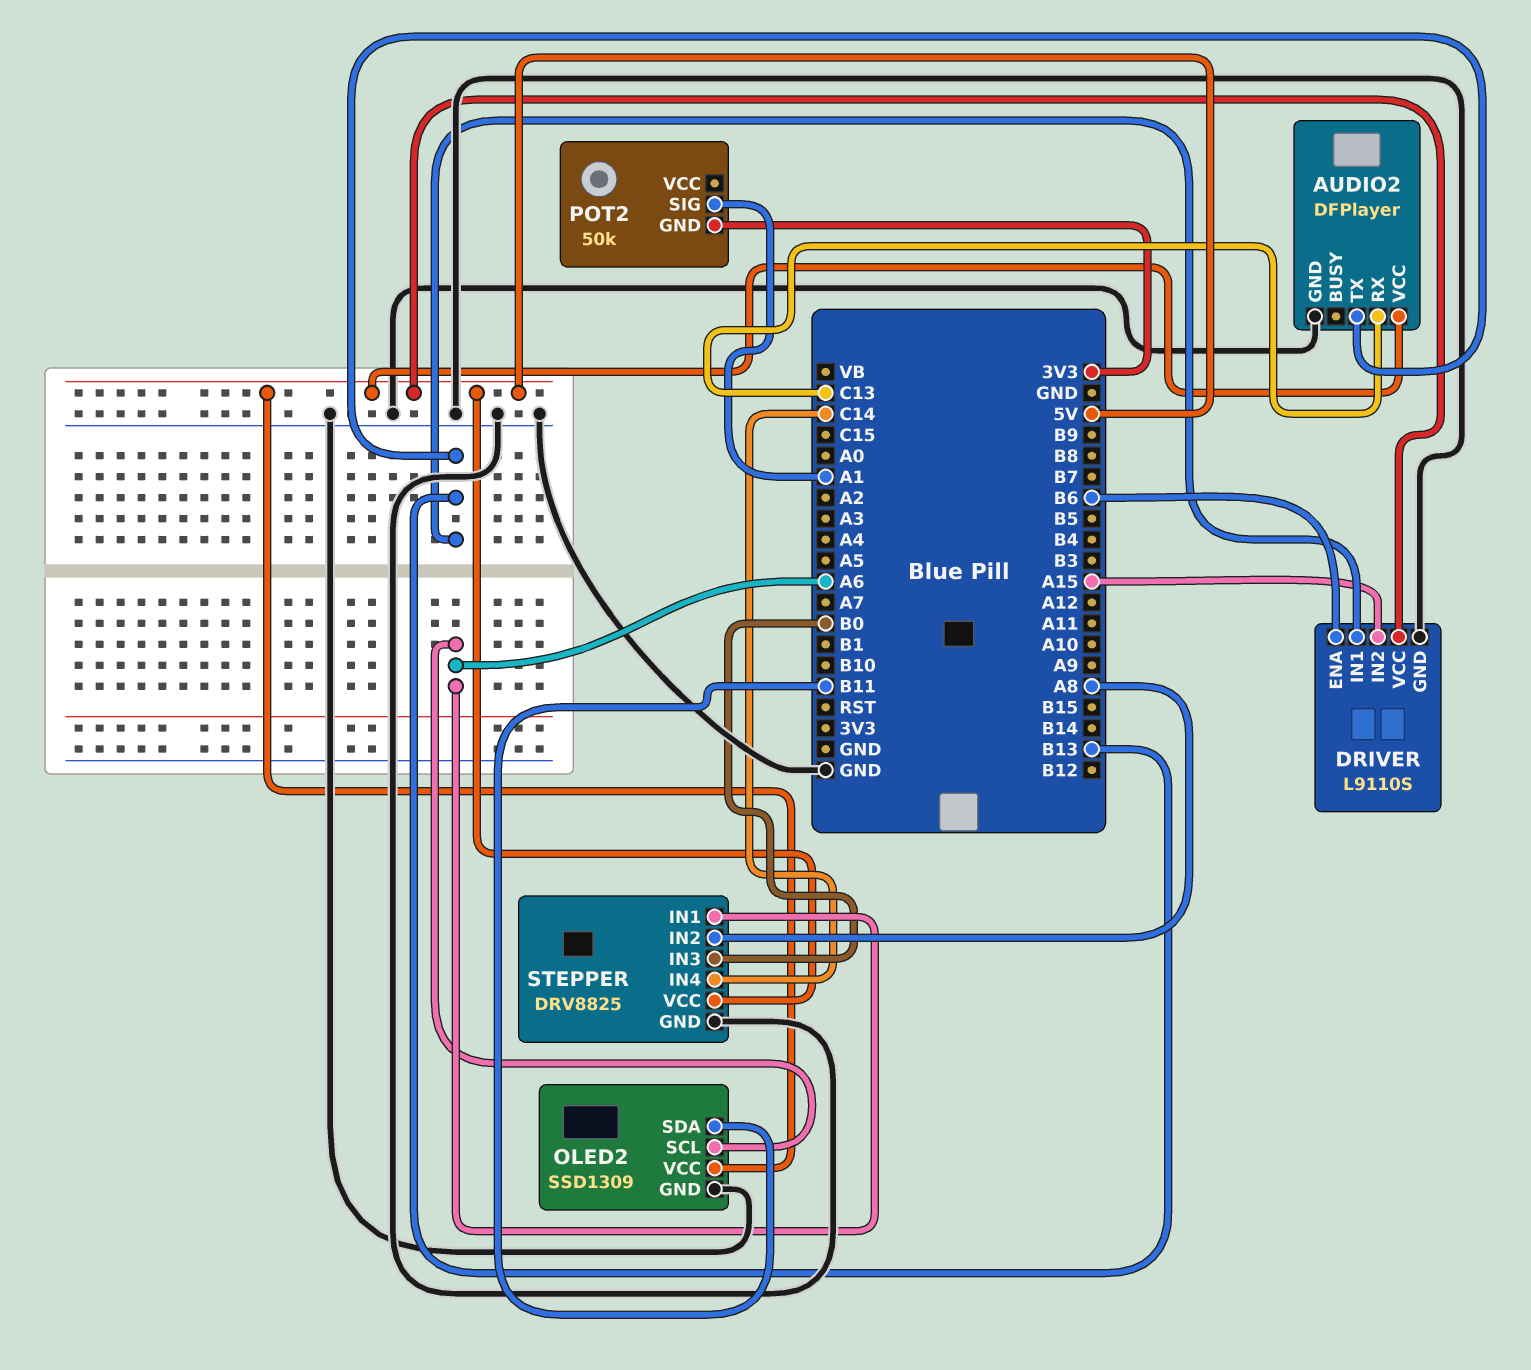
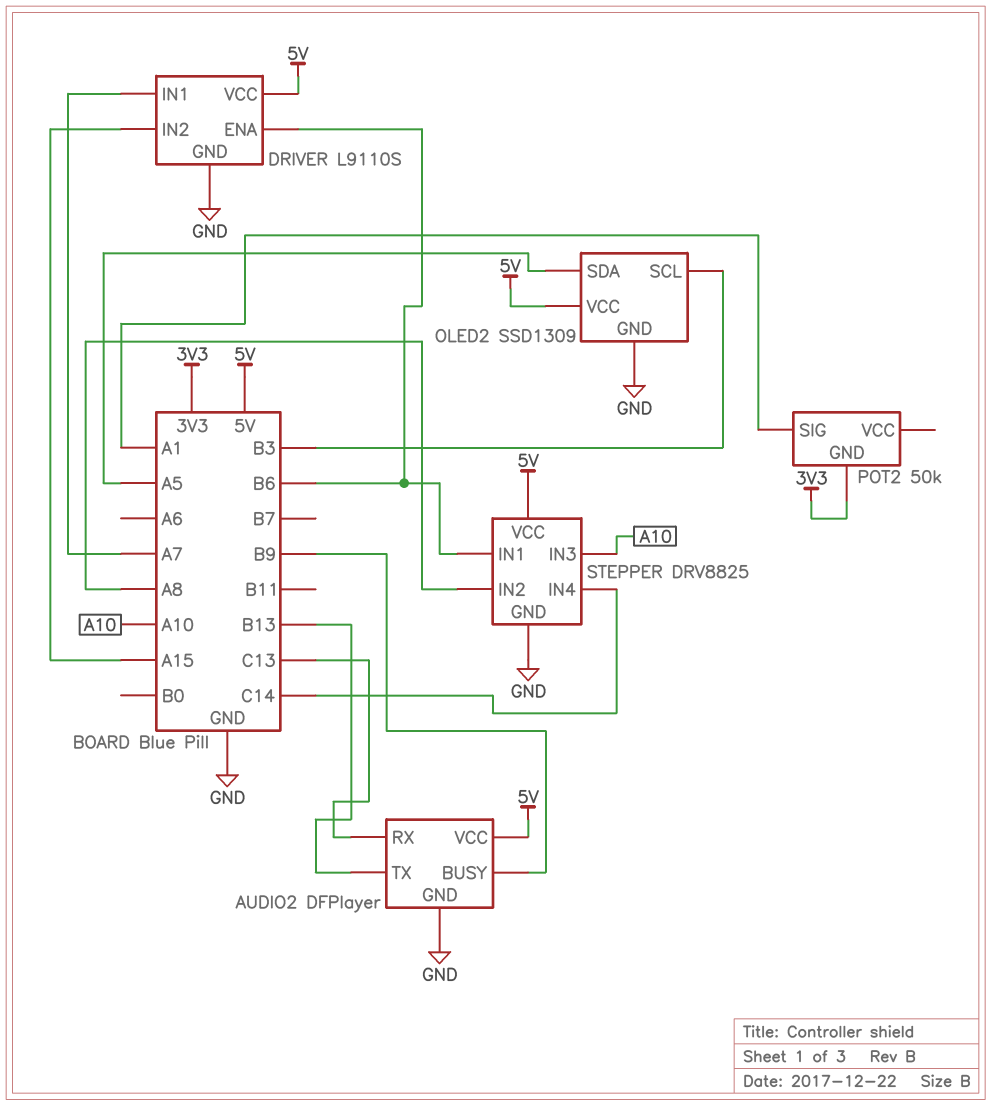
AUDIO2 pin BUSY: none -> B9
DRIVER pin IN1: B13 -> A7
OLED2 pin SCL: A6 -> B3
OLED2 pin SDA: B11 -> A5
STEPPER pin IN1: A6 -> B6
STEPPER pin IN3: B0 -> A10

